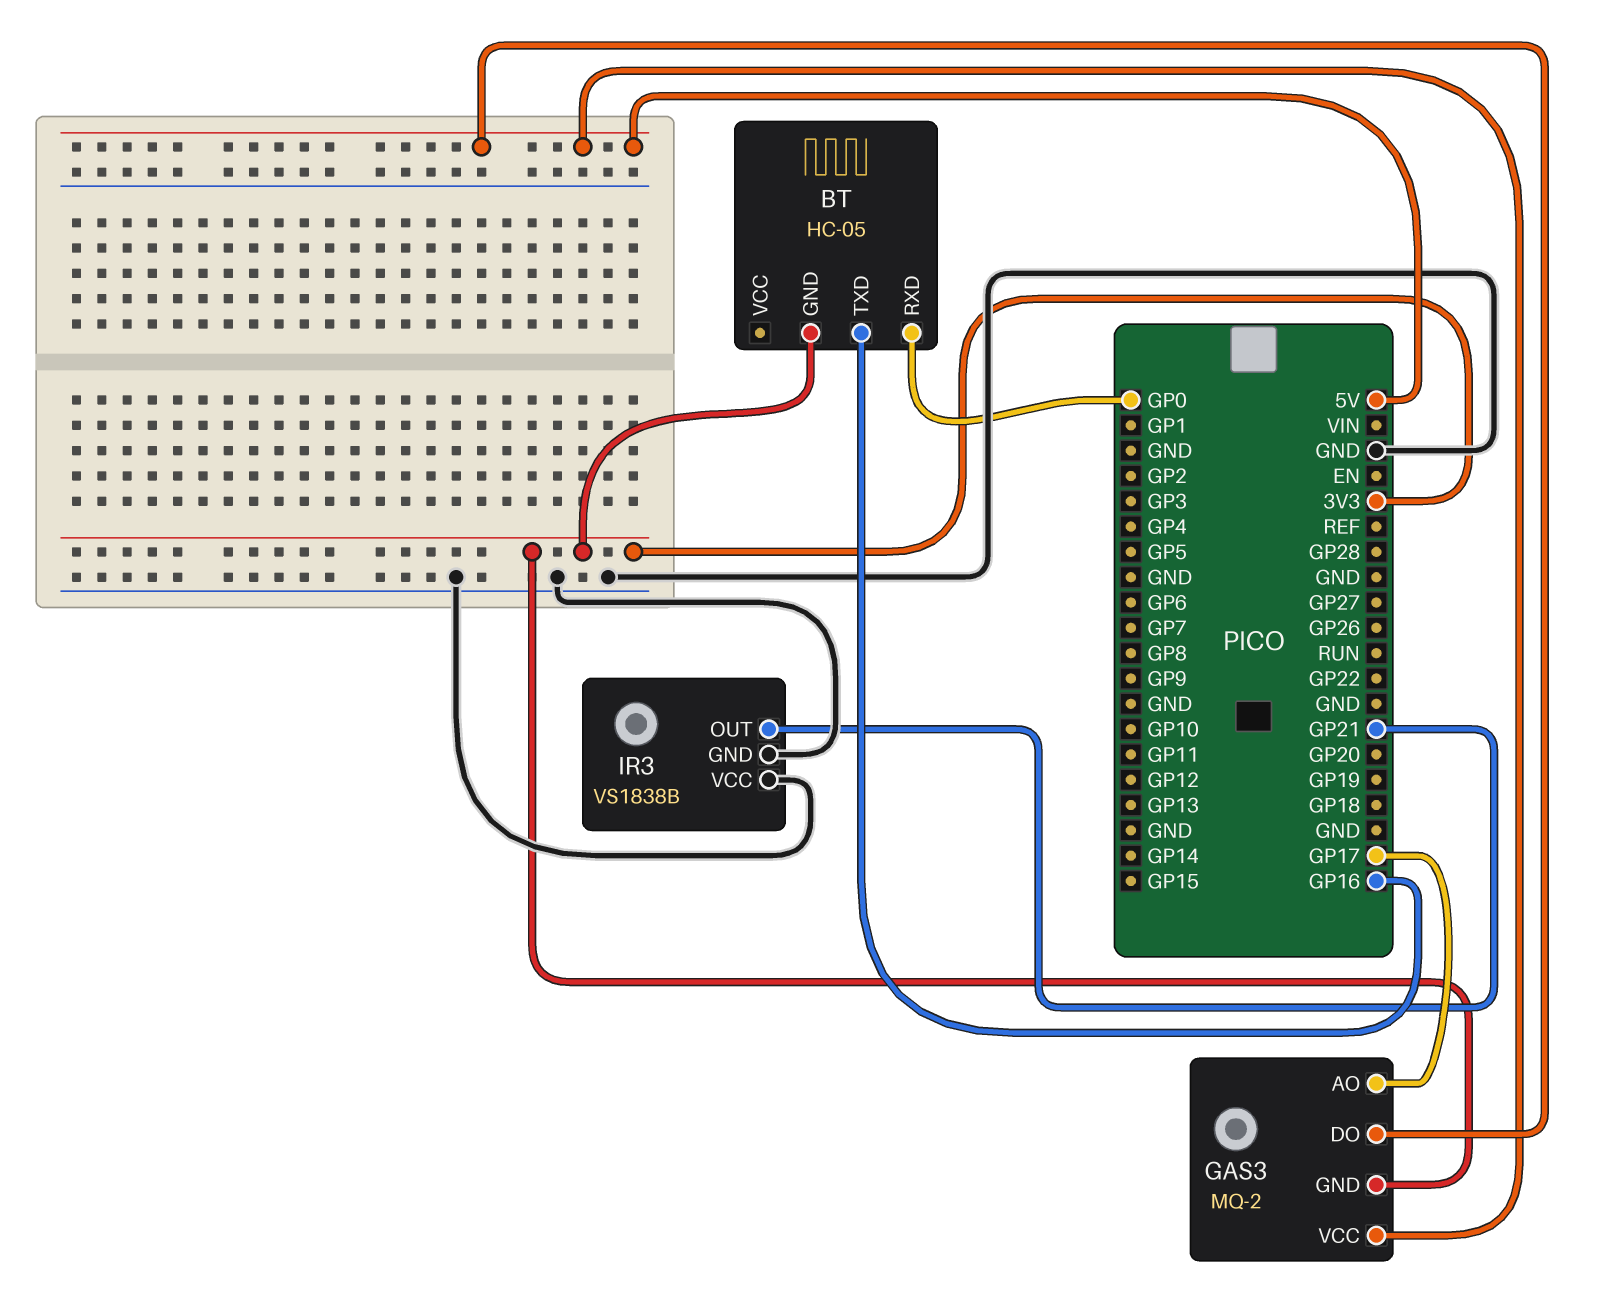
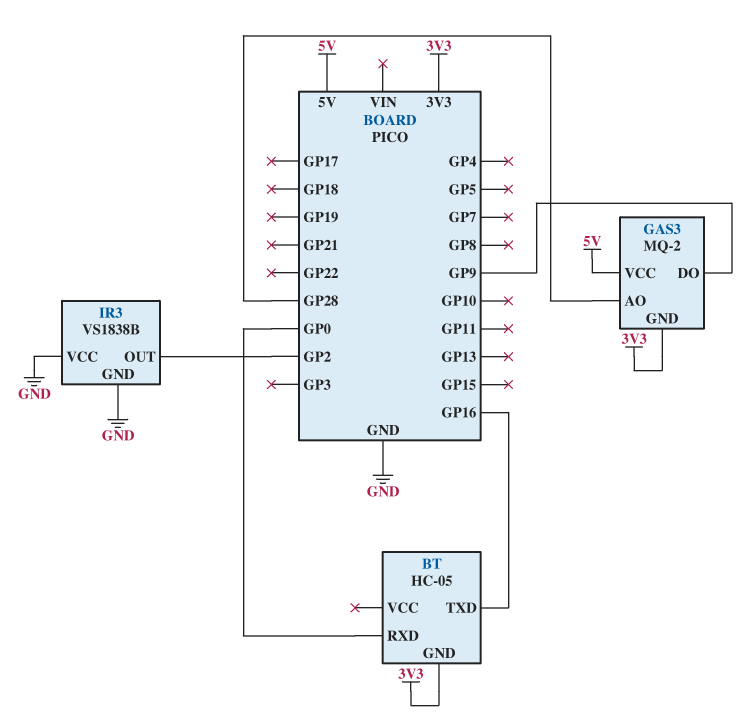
GAS3 pin AO: GP17 -> GP28
GAS3 pin DO: 5V -> GP9
IR3 pin OUT: GP21 -> GP2

